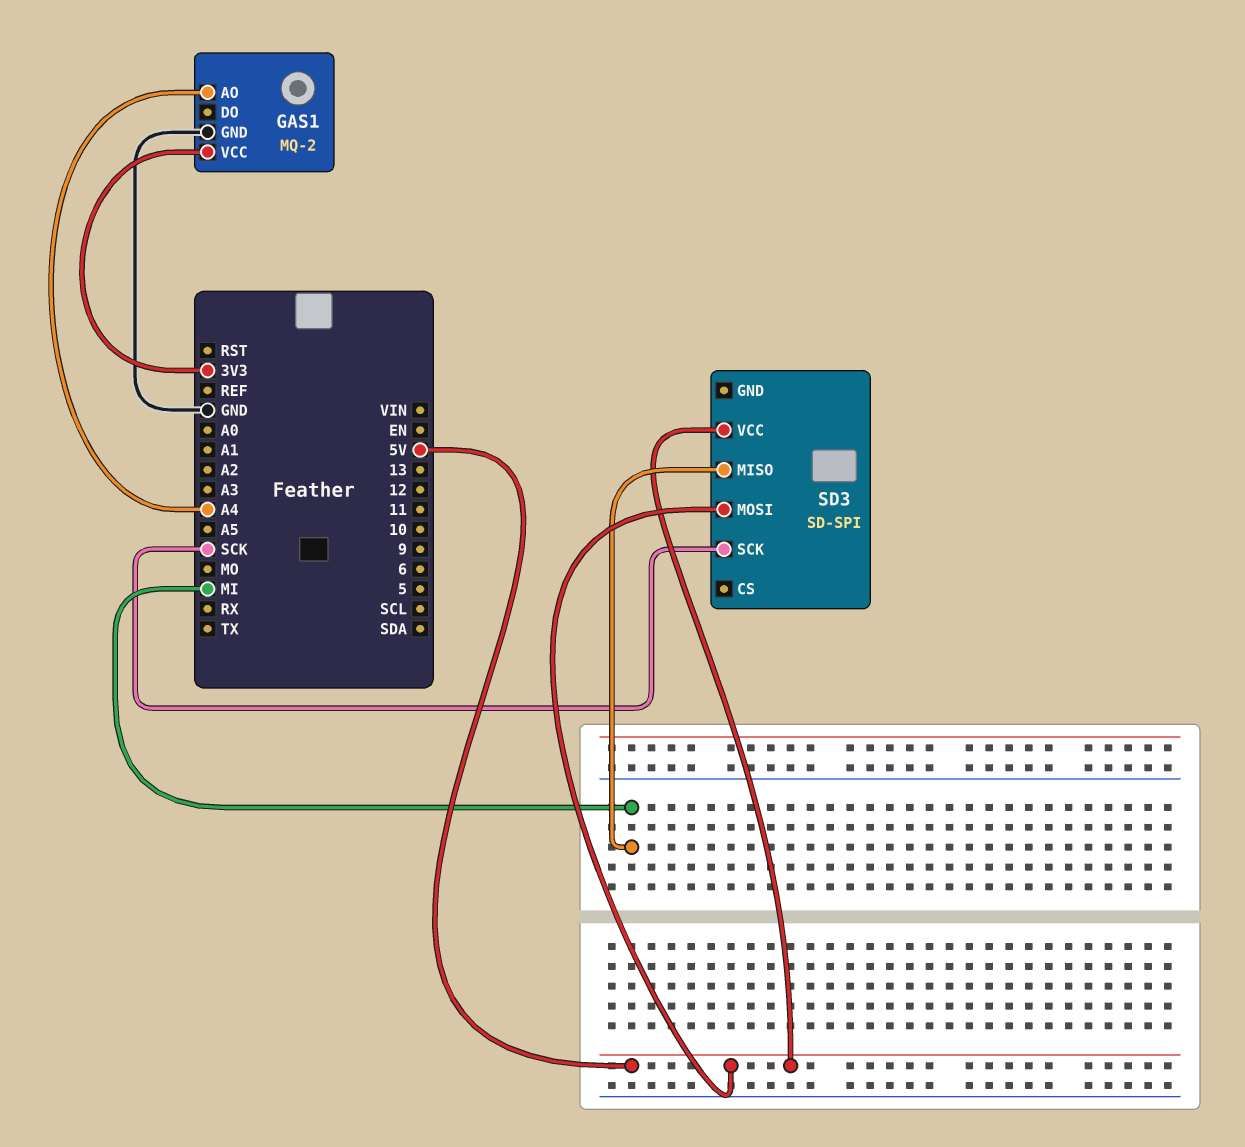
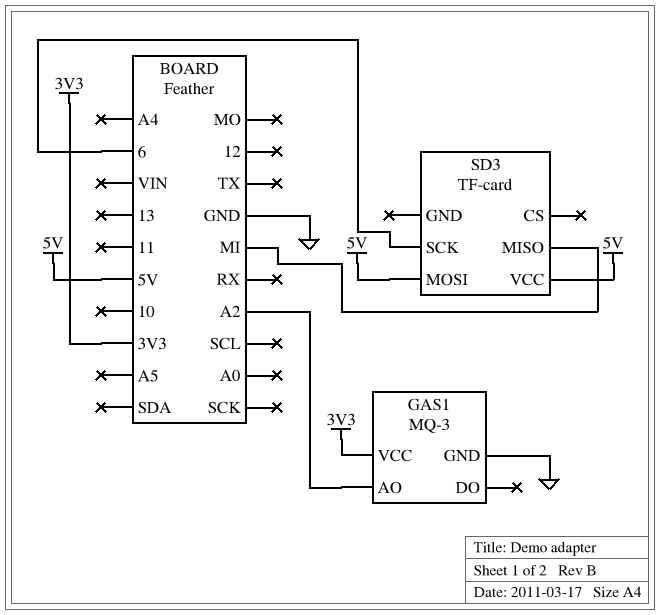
GAS1: MQ-2 -> MQ-3
GAS1 pin AO: A4 -> A2
SD3: SD-SPI -> TF-card
SD3 pin SCK: SCK -> 6

